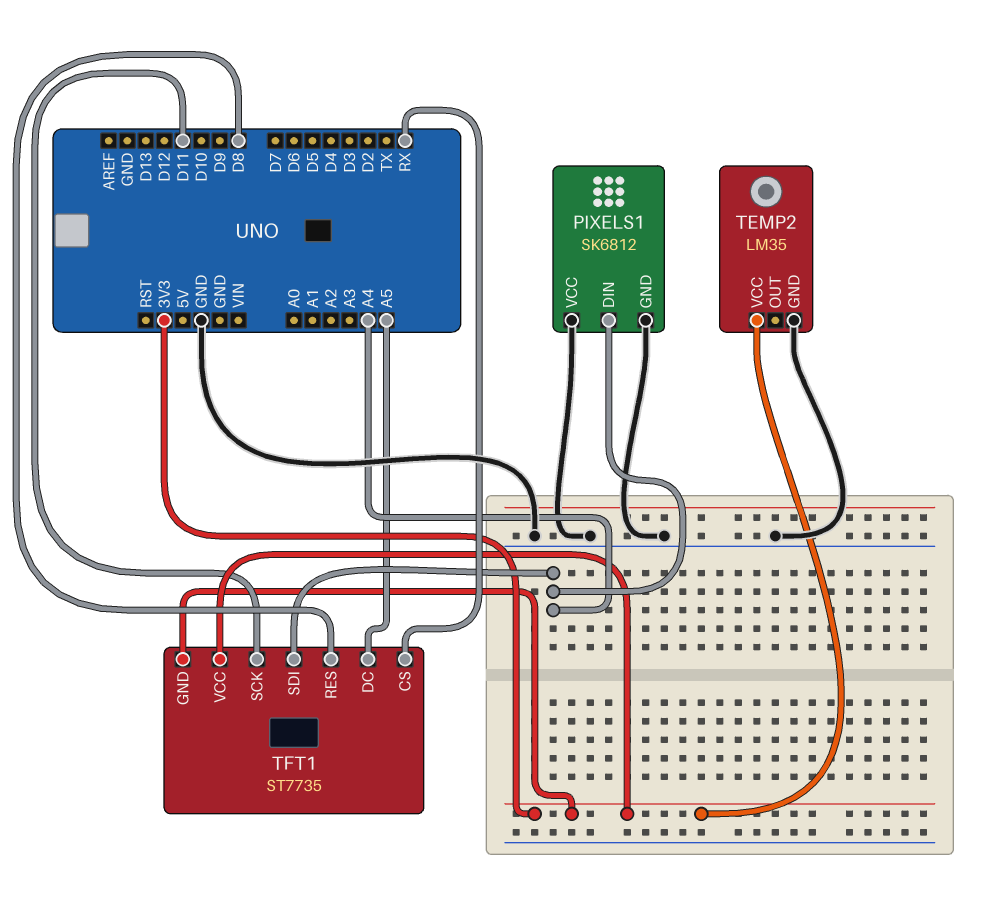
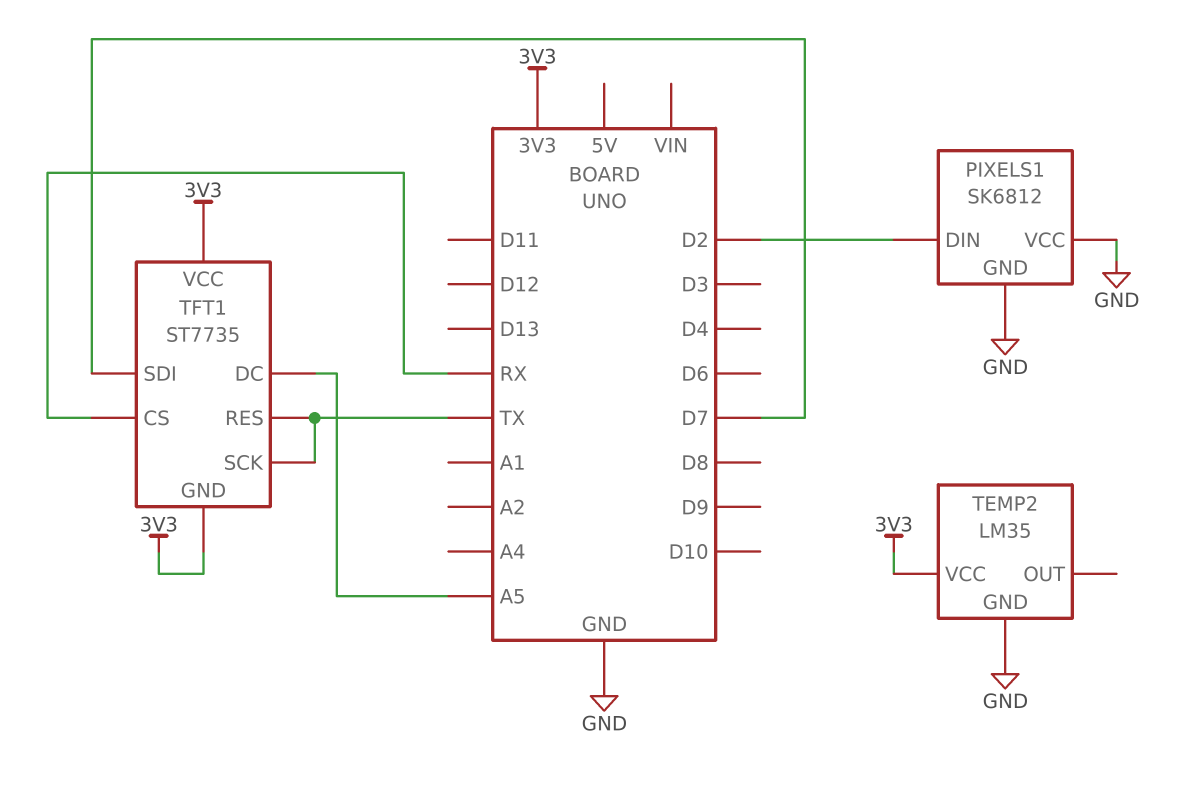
PIXELS1 pin DIN: A4 -> D2
TFT1 pin RES: D8 -> TX
TFT1 pin SCK: D11 -> TX
TFT1 pin SDI: A4 -> D7

